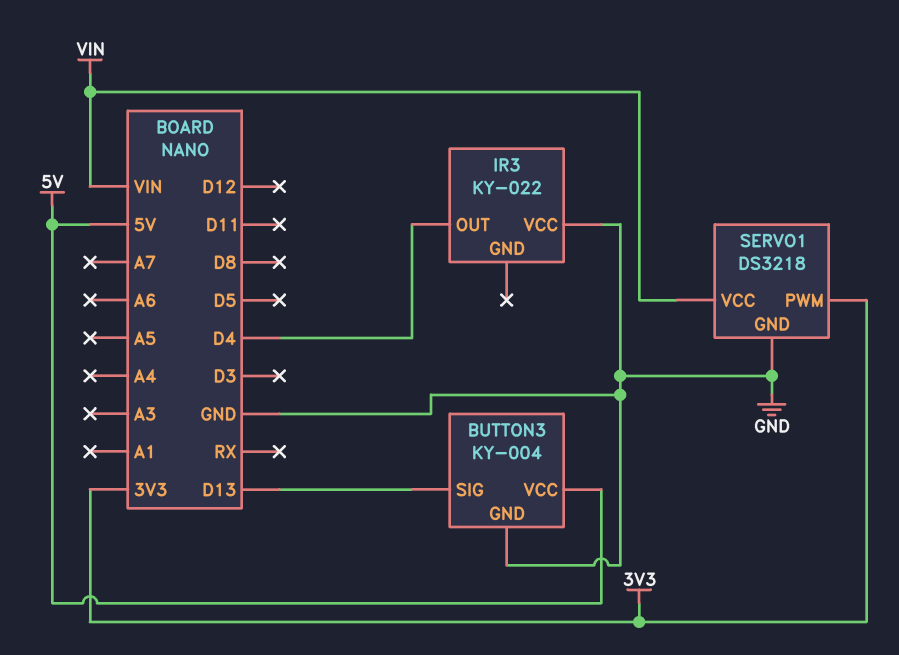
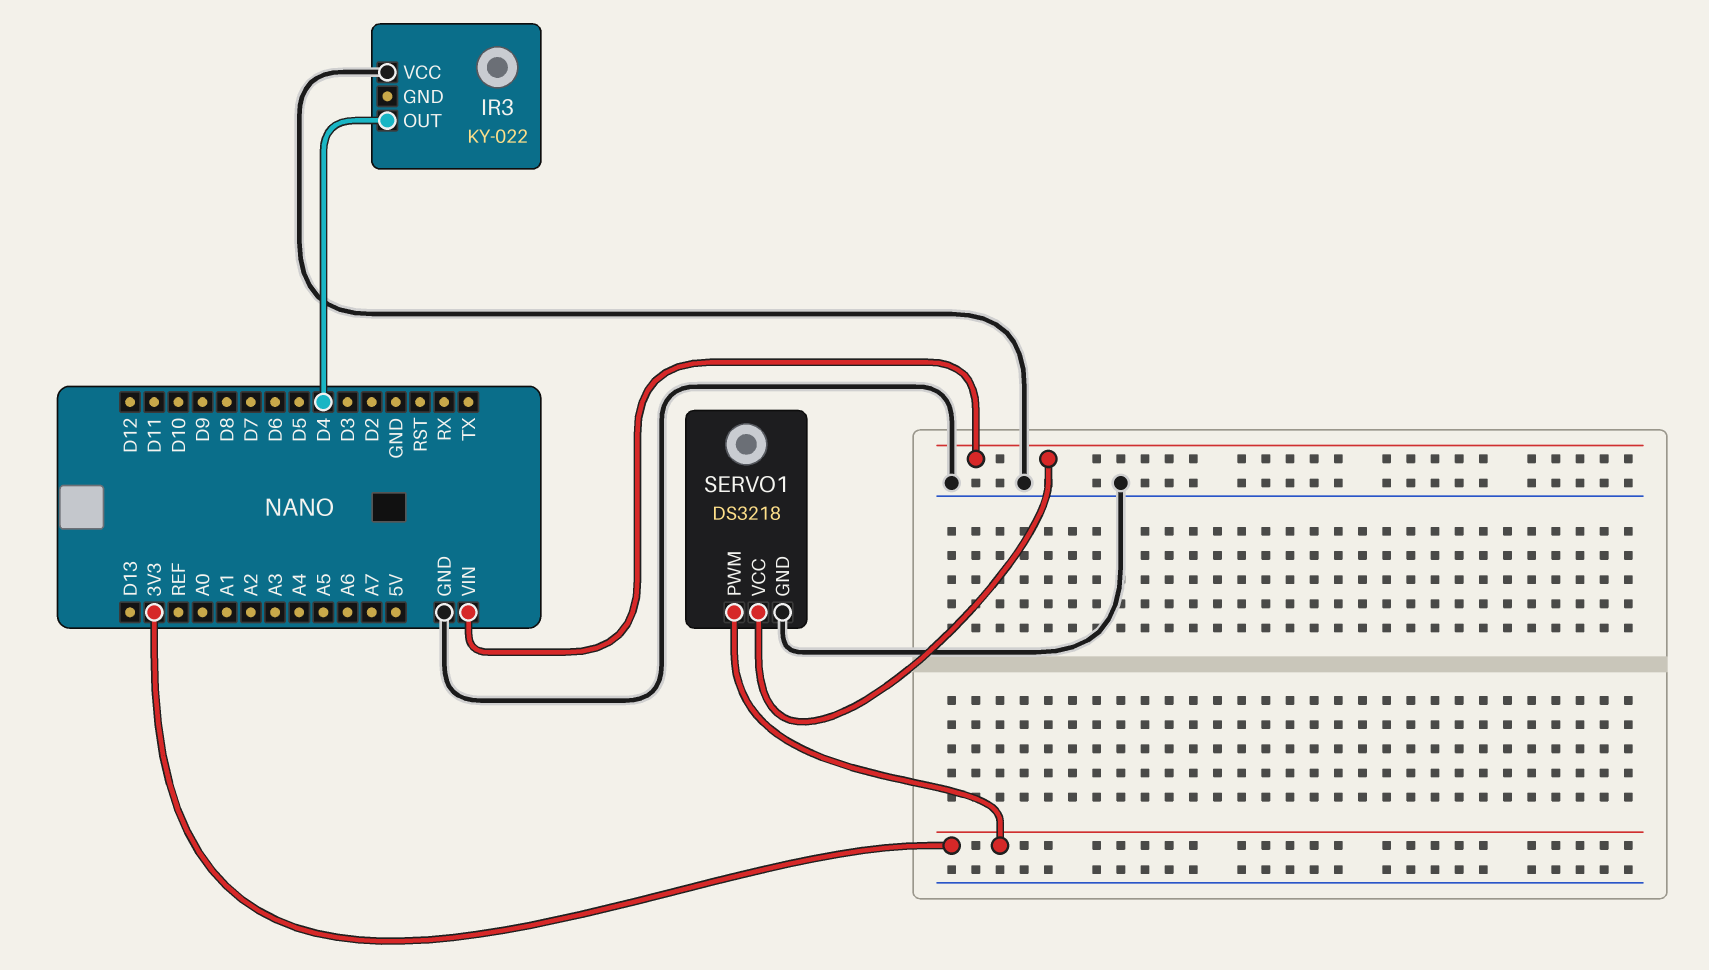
BUTTON3: KY-004 -> none
BUTTON3 pin GND: GND -> none
BUTTON3 pin SIG: D13 -> none
BUTTON3 pin VCC: 5V -> none

